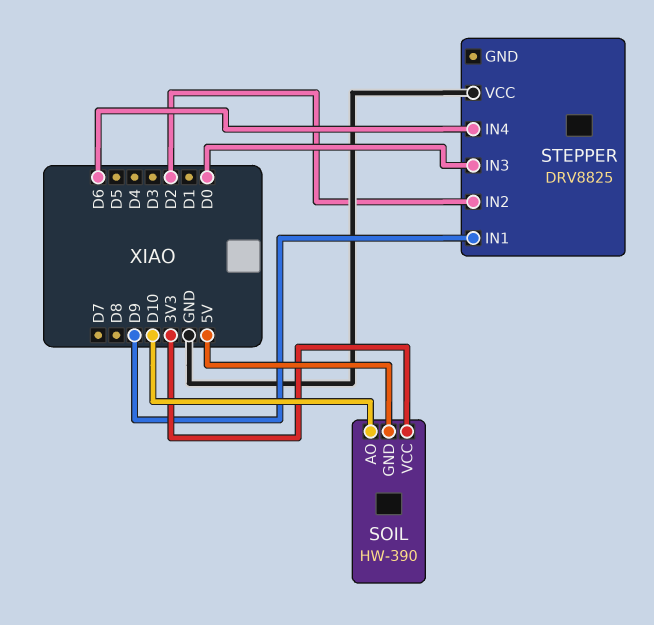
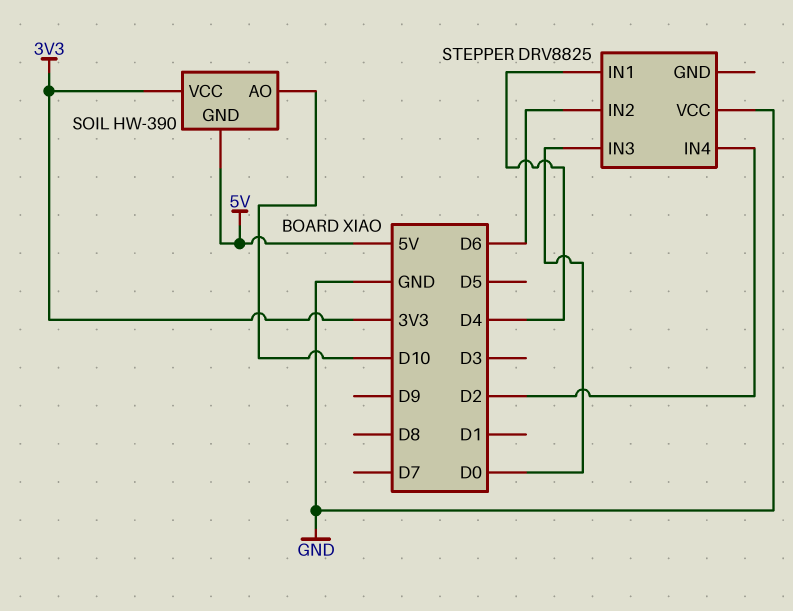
STEPPER pin IN1: D9 -> D4
STEPPER pin IN2: D2 -> D6
STEPPER pin IN4: D6 -> D2

